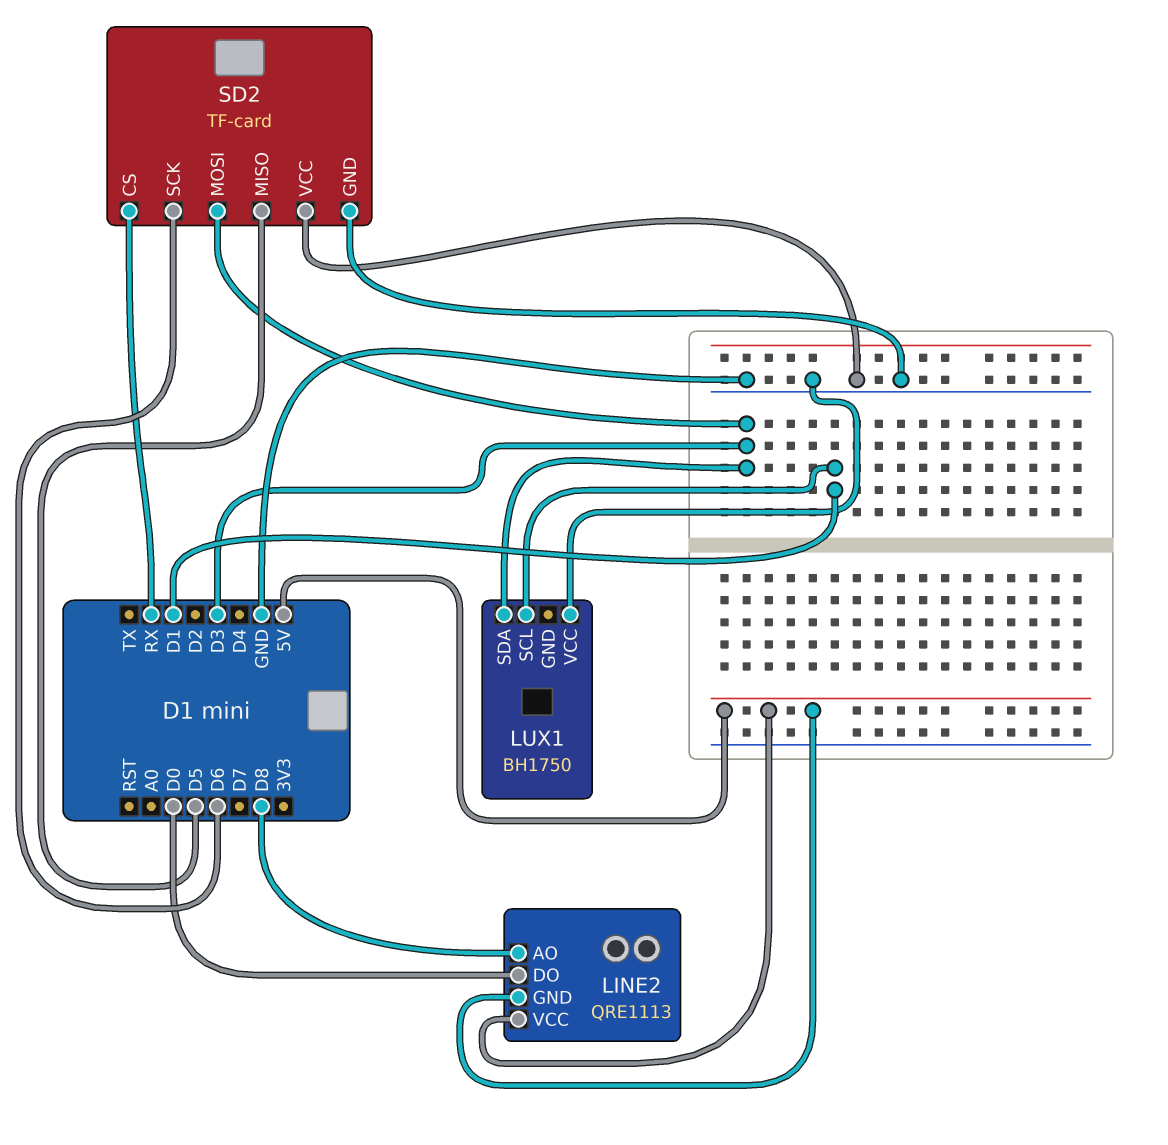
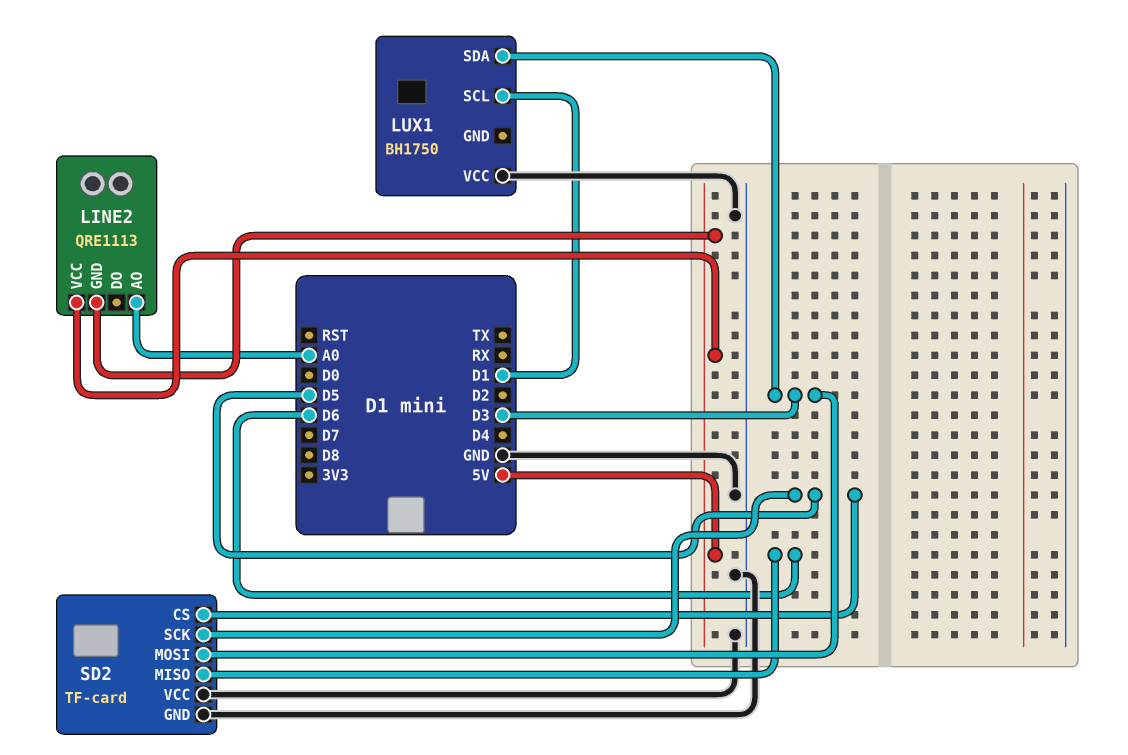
LINE2 pin AO: D8 -> A0
LINE2 pin DO: D0 -> none
SD2 pin CS: RX -> D5
SD2 pin MISO: D5 -> D6
SD2 pin SCK: D6 -> D5

